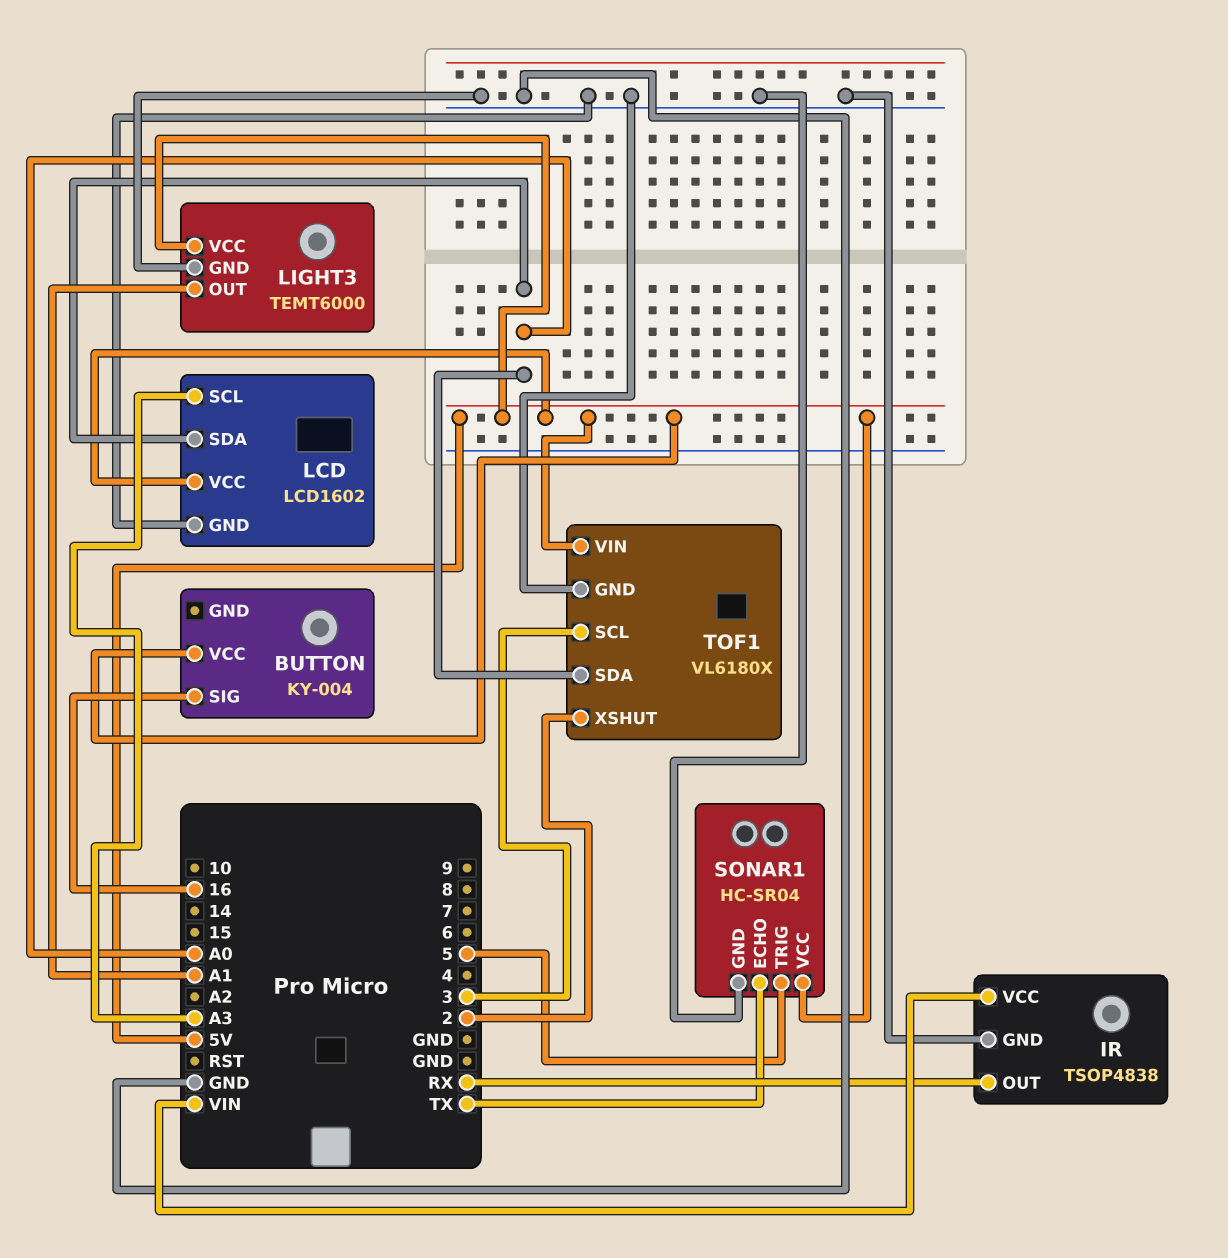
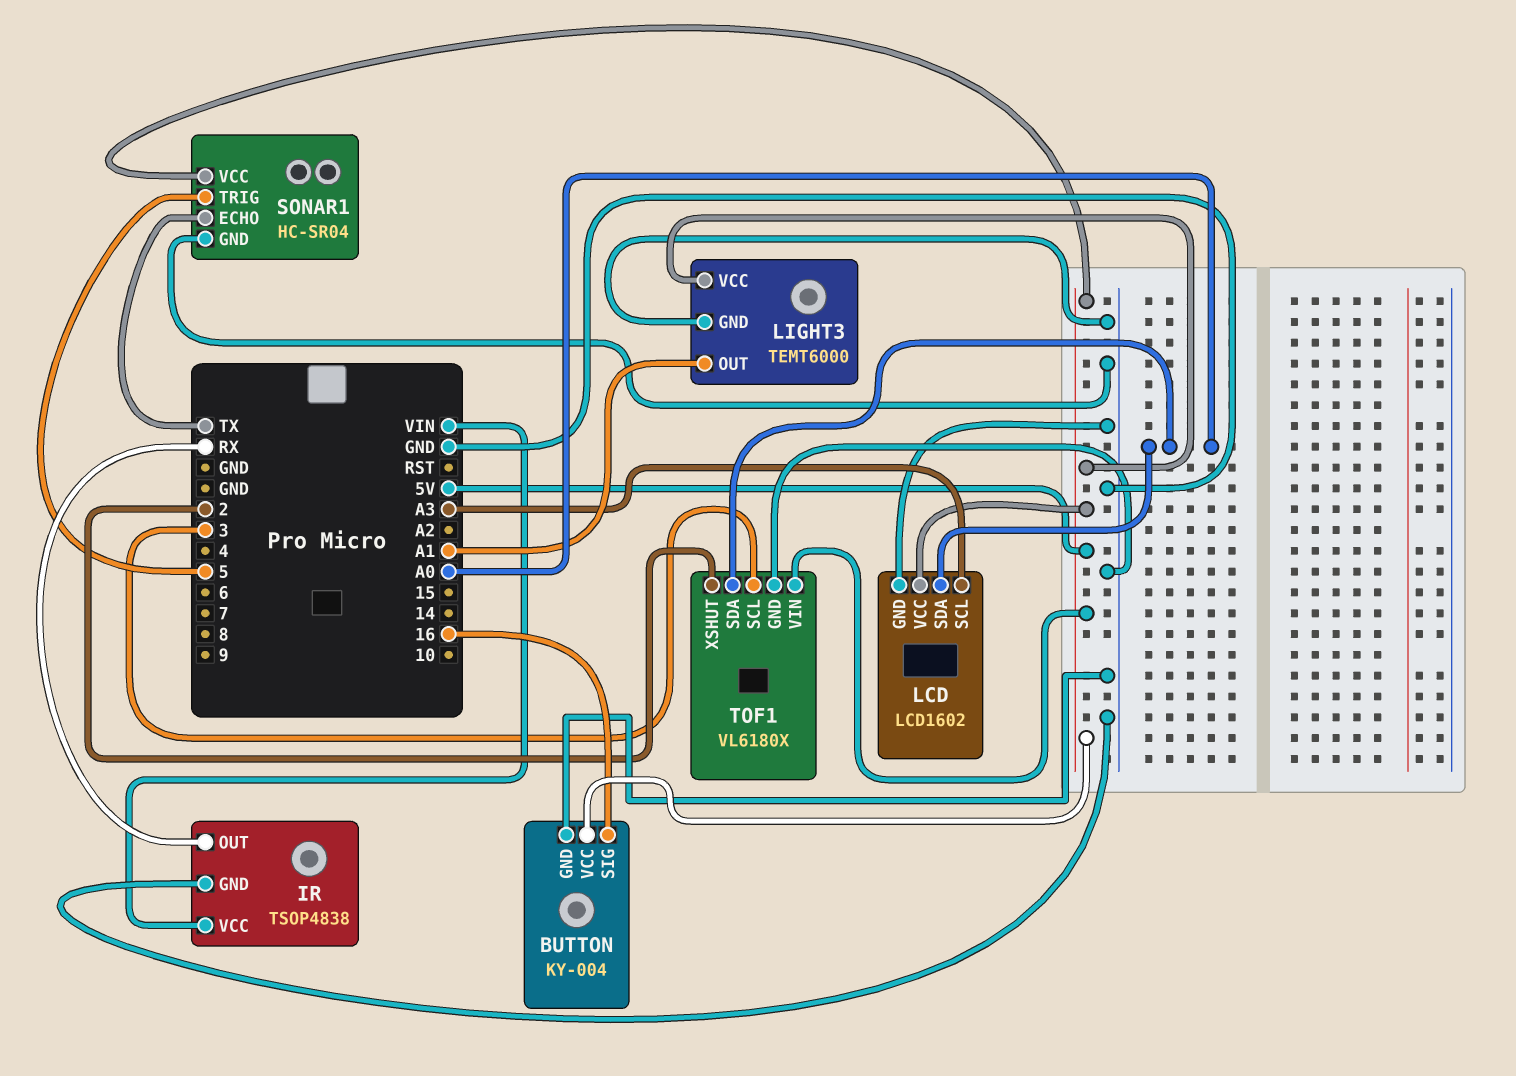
BUTTON pin GND: none -> GND

